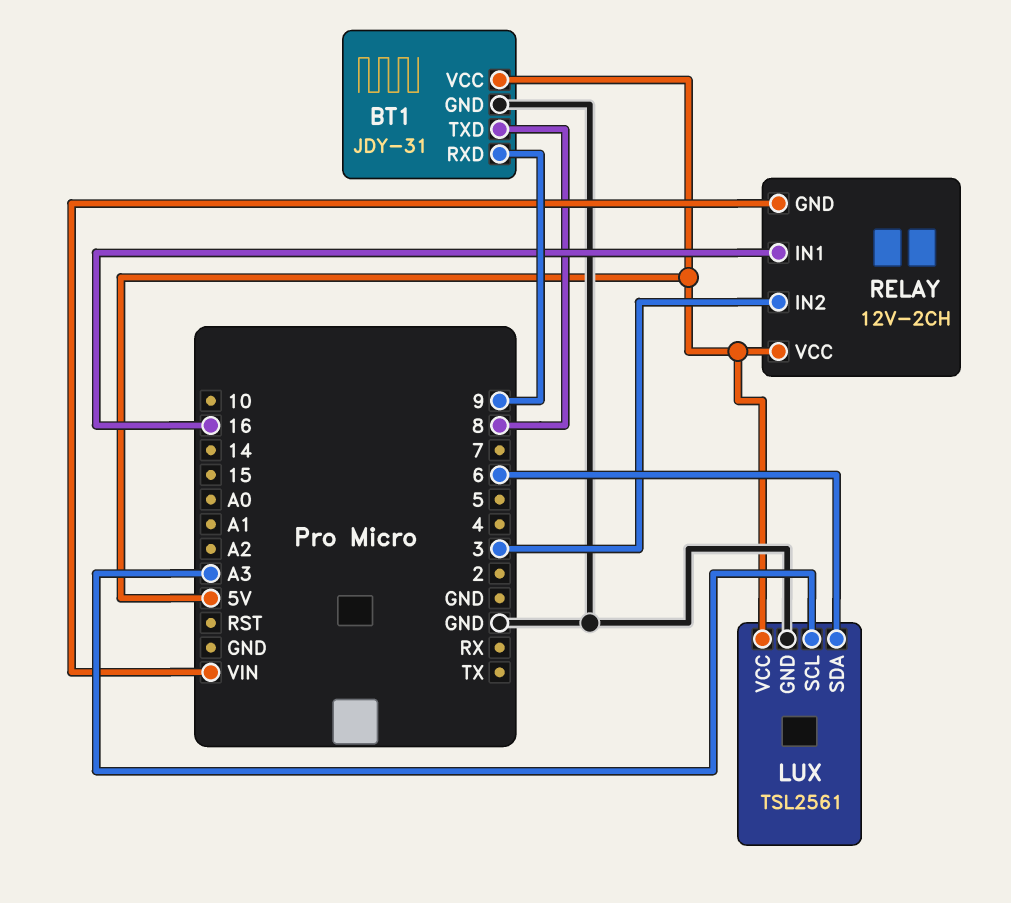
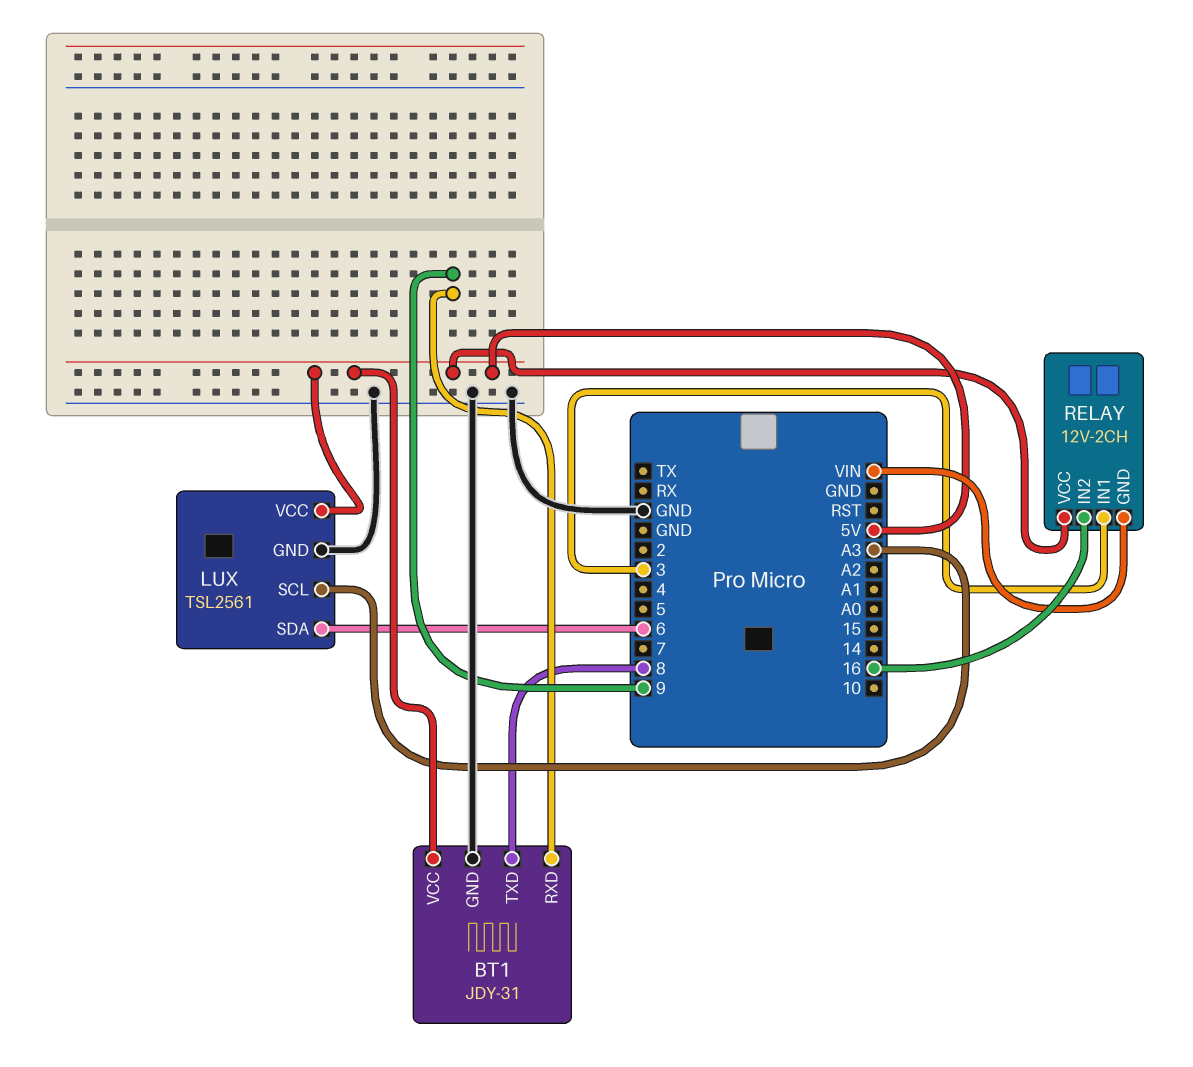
RELAY pin IN1: 16 -> 3
RELAY pin IN2: 3 -> 16

